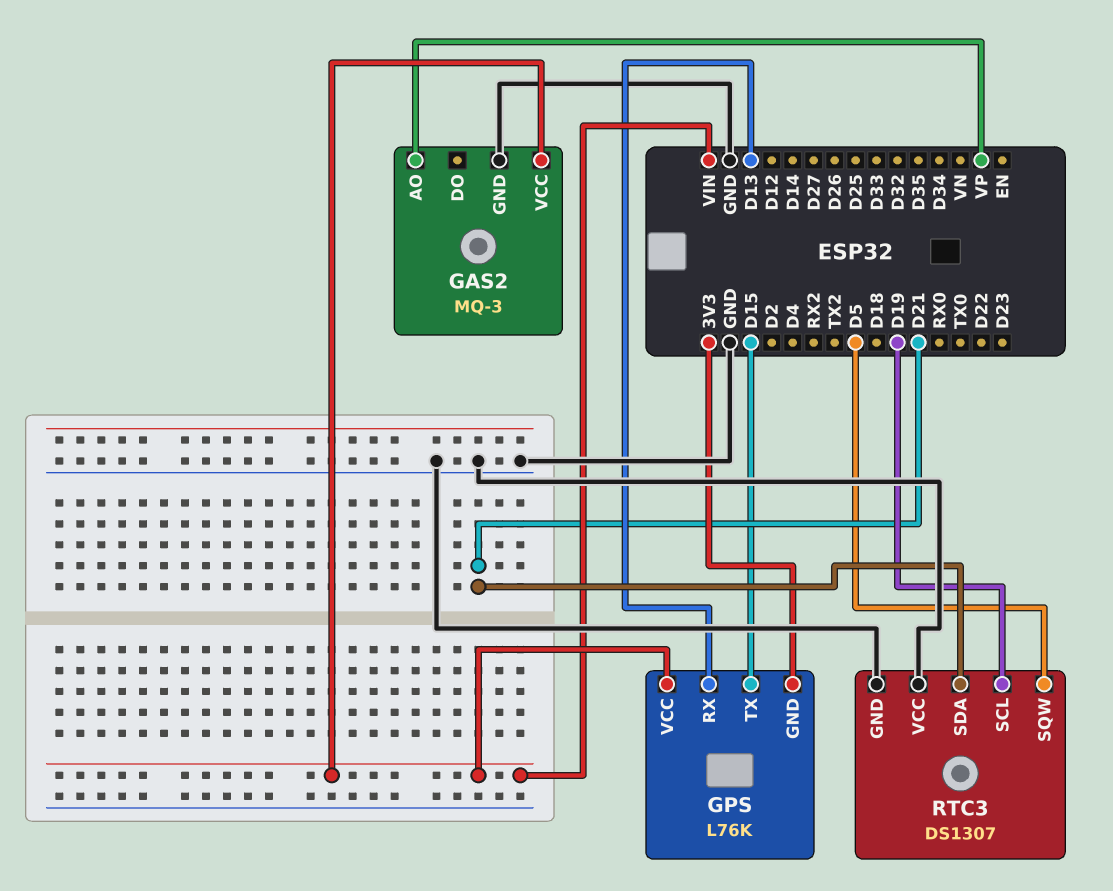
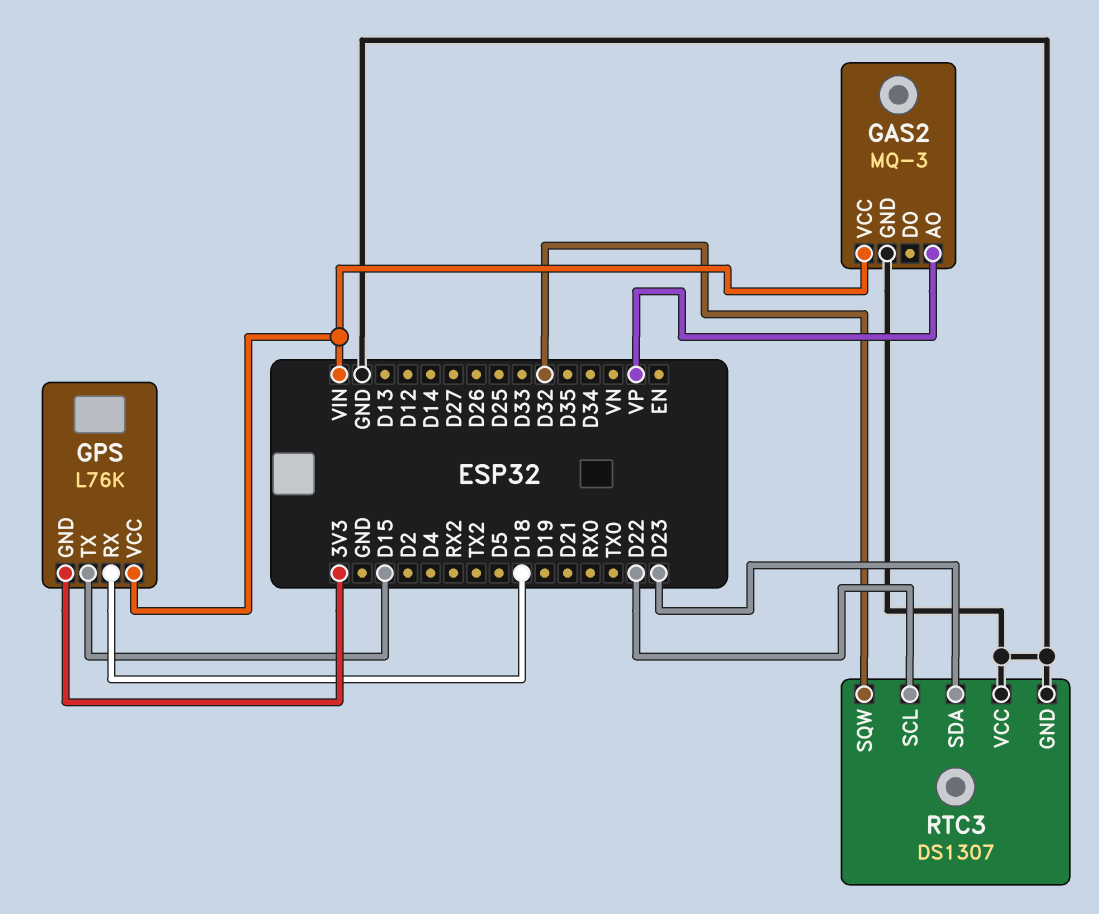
GPS pin RX: D13 -> D18
RTC3 pin SCL: D19 -> D22
RTC3 pin SDA: D21 -> D23
RTC3 pin SQW: D5 -> D32

